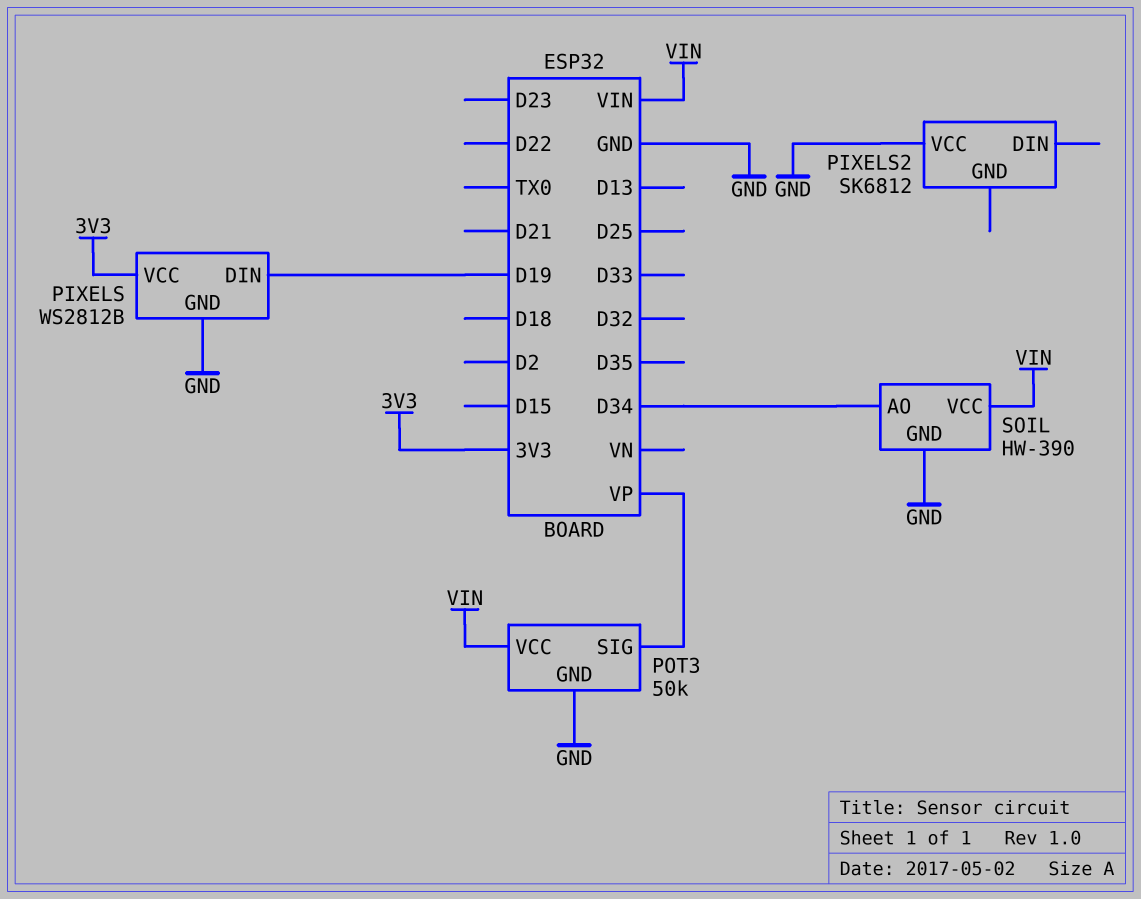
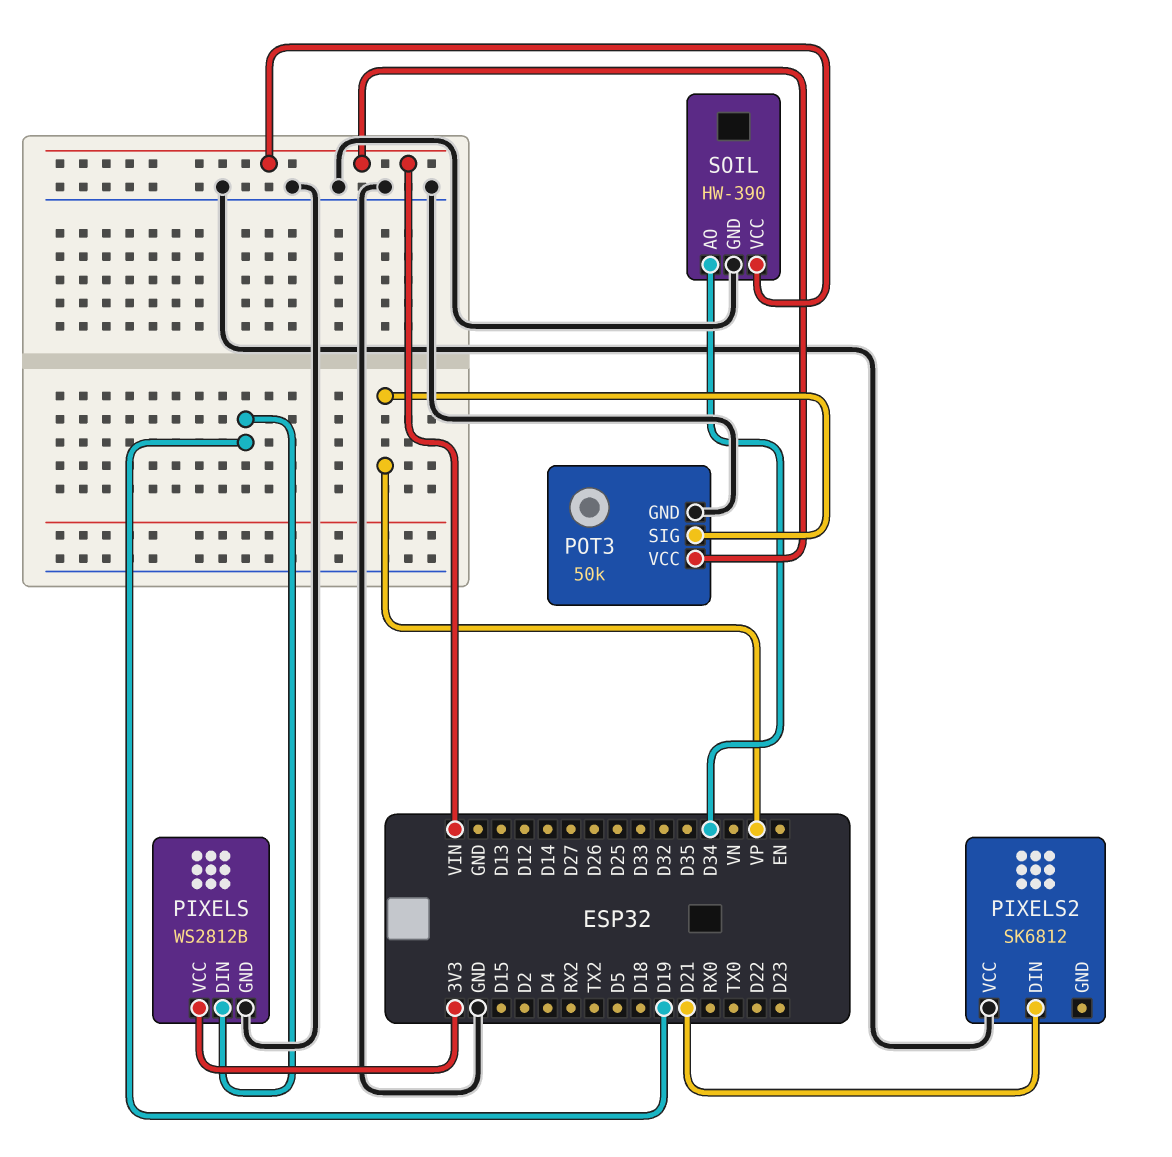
PIXELS2 pin DIN: none -> D21

